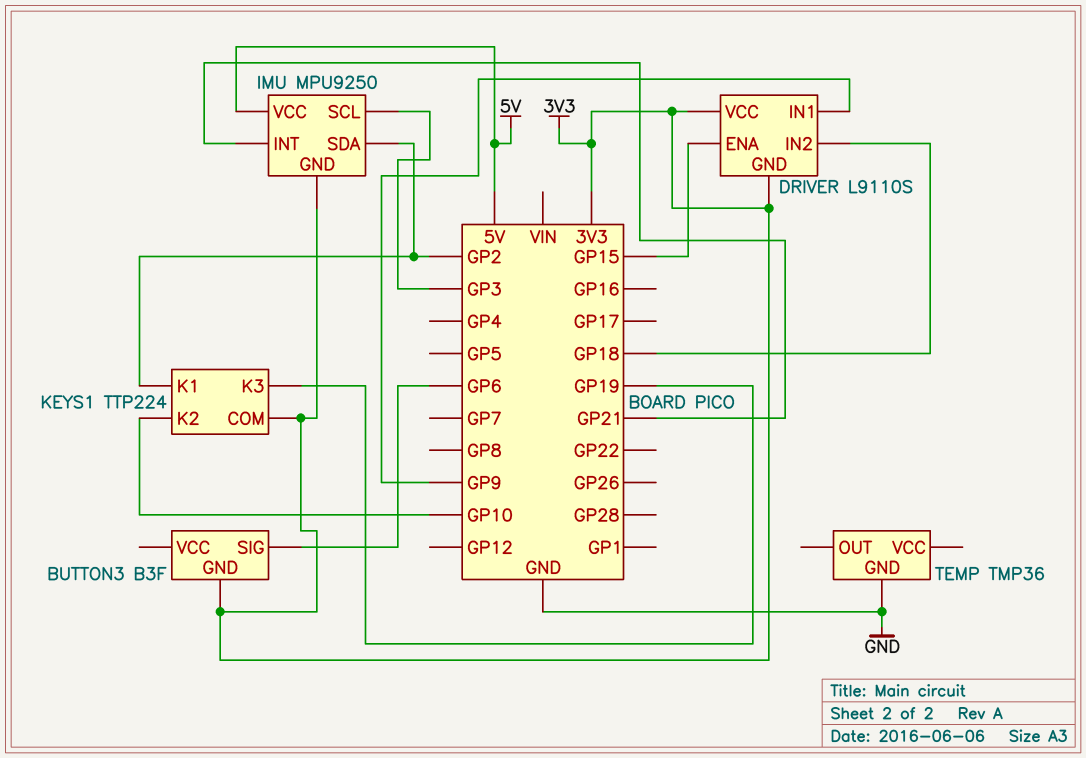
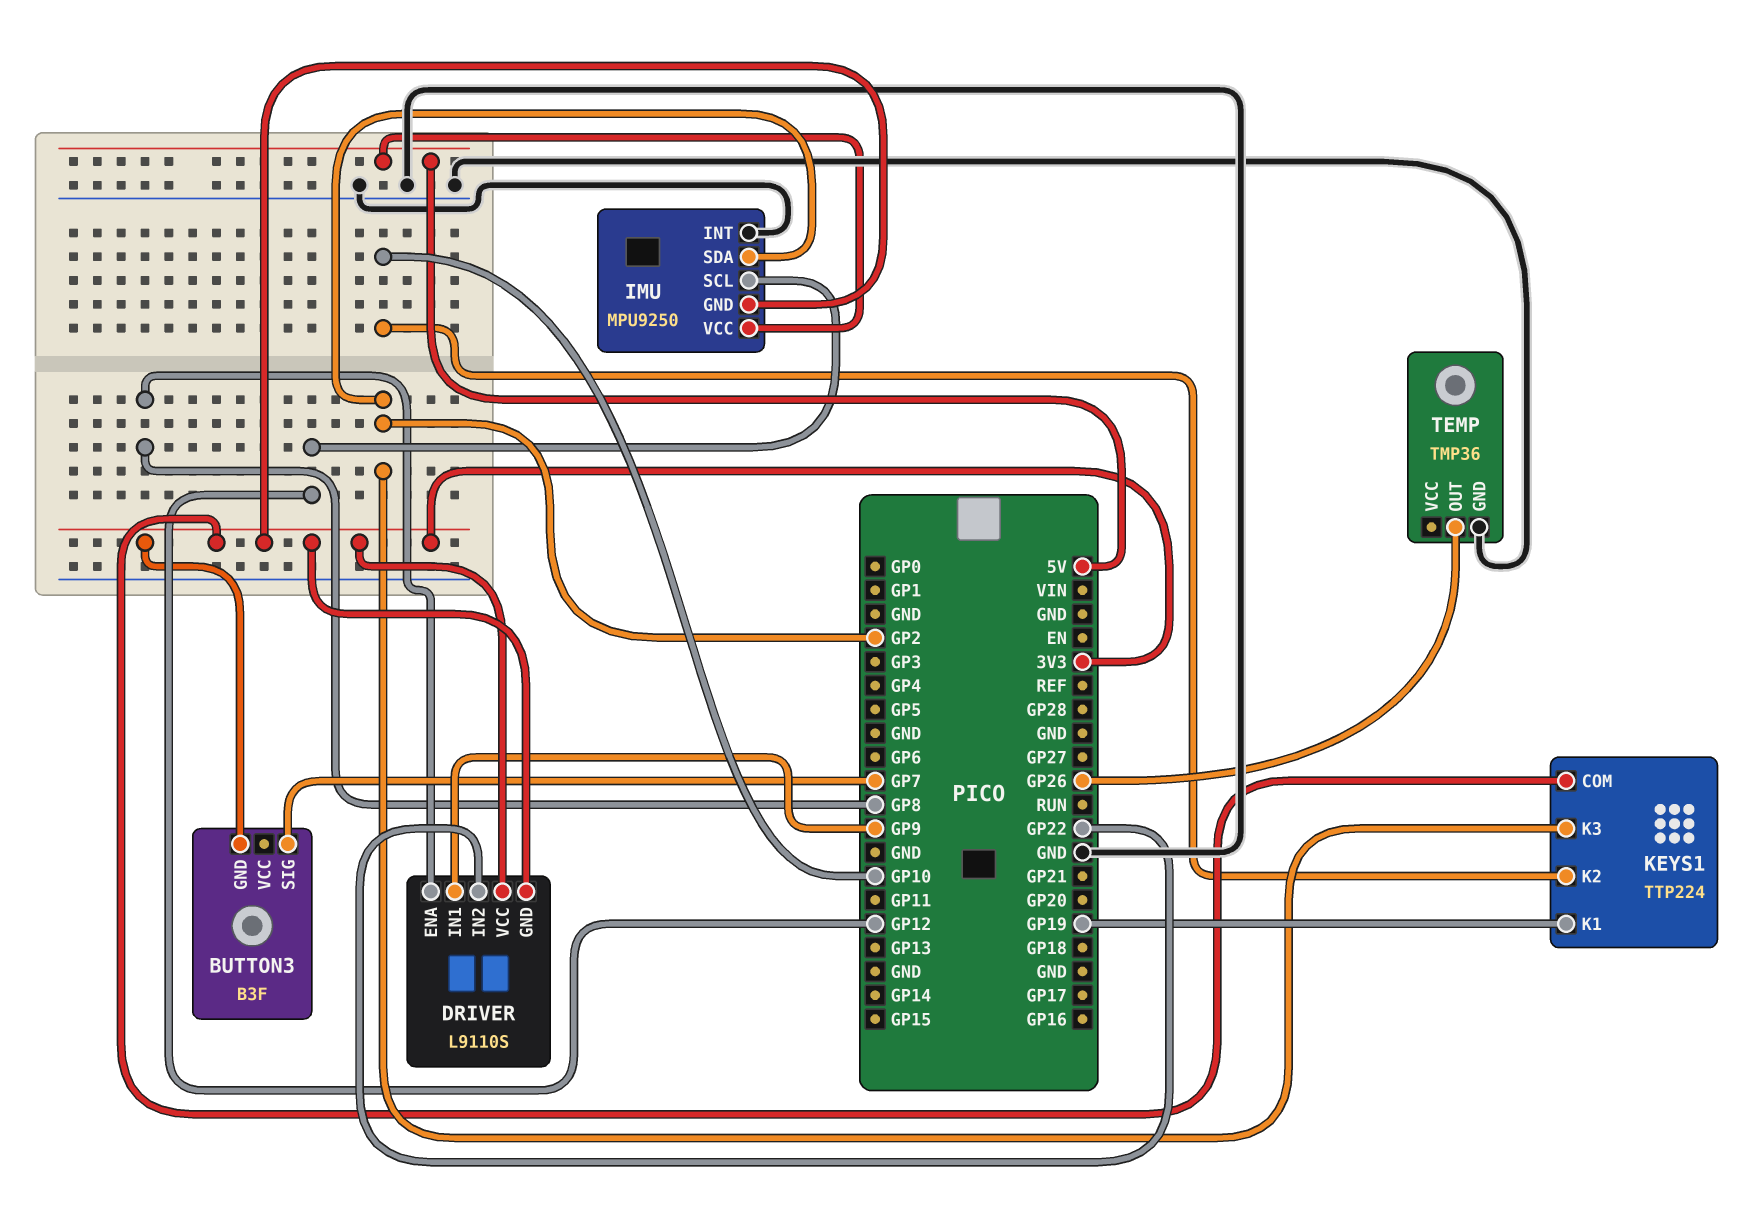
BUTTON3 pin SIG: GP6 -> GP7
DRIVER pin ENA: GP15 -> GP8
DRIVER pin IN2: GP18 -> GP22
IMU pin INT: GP21 -> GND
IMU pin SCL: GP3 -> GP12
KEYS1 pin K1: GP2 -> GP19
KEYS1 pin K3: GP19 -> GP2
TEMP pin OUT: none -> GP26

